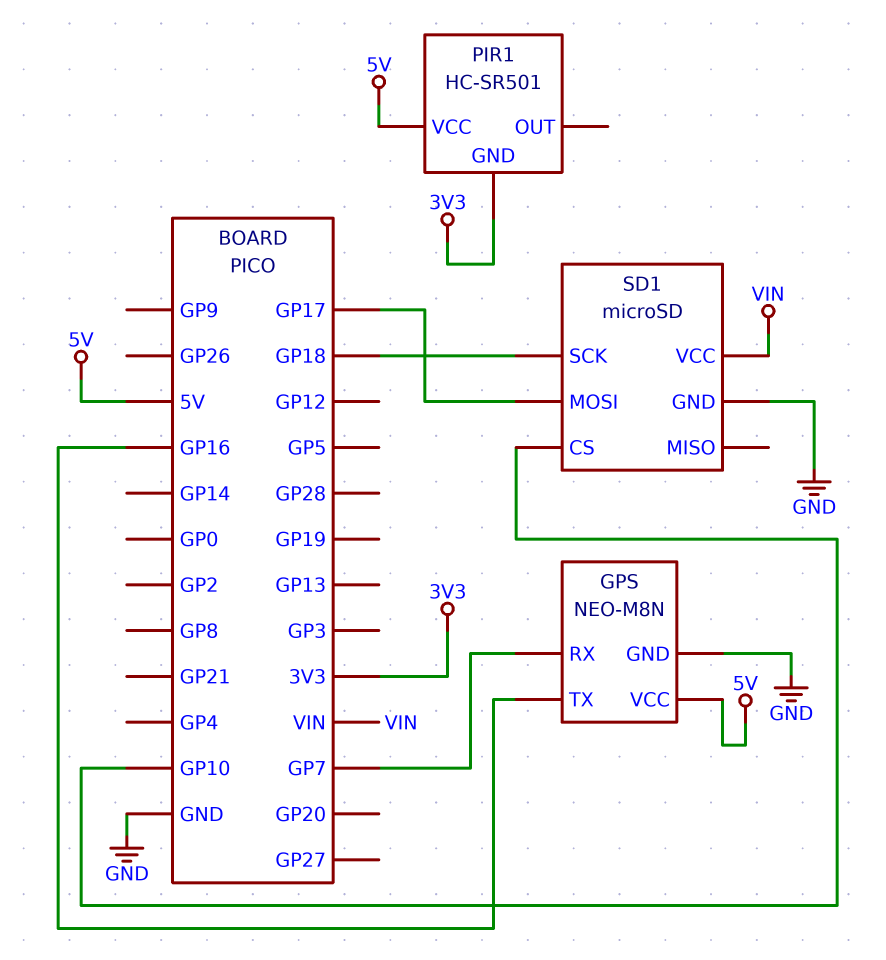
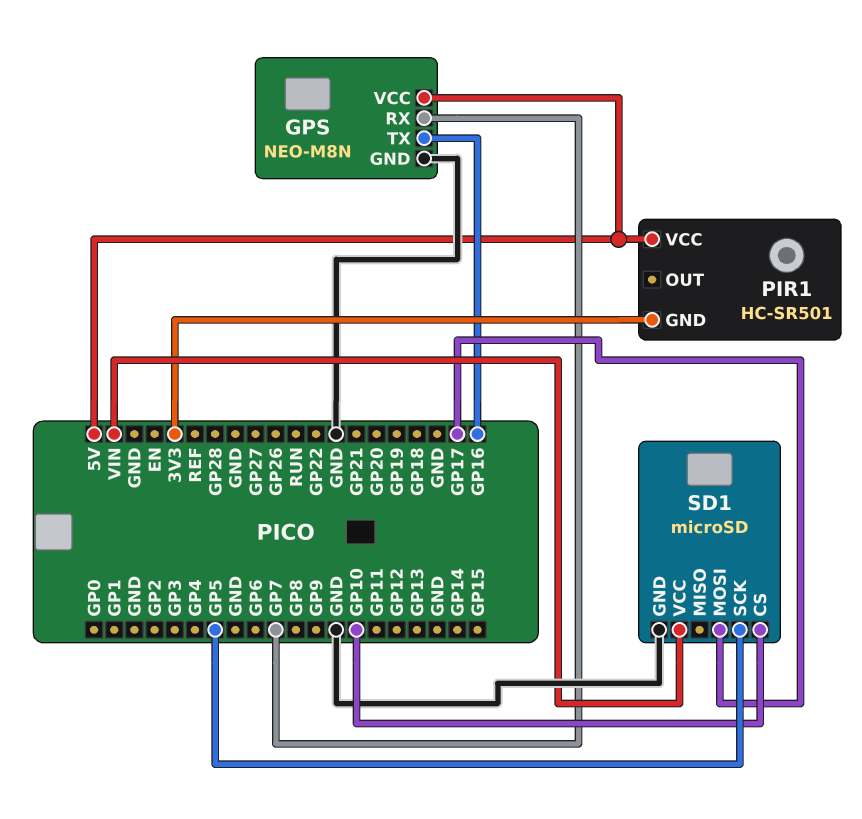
SD1 pin SCK: GP18 -> GP5

